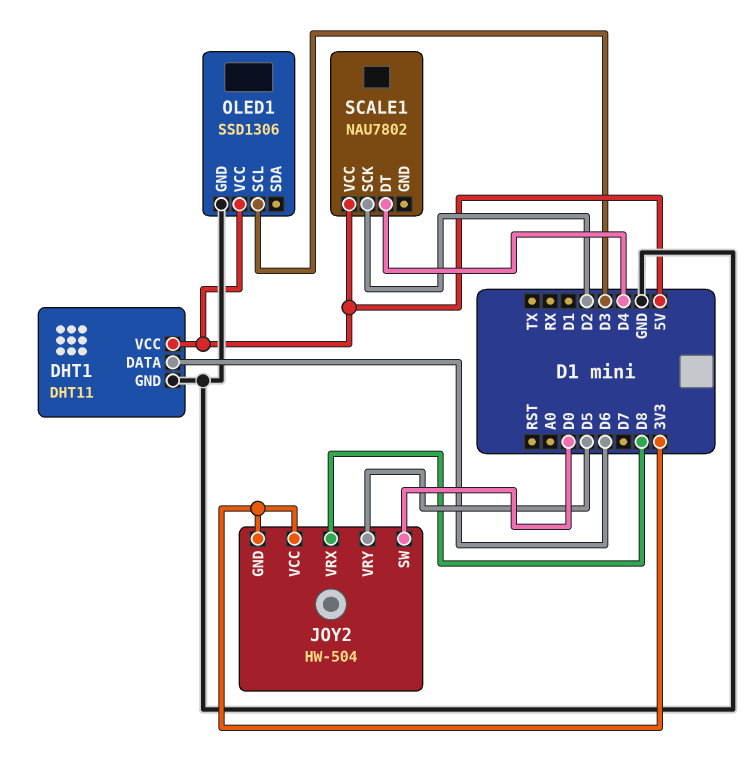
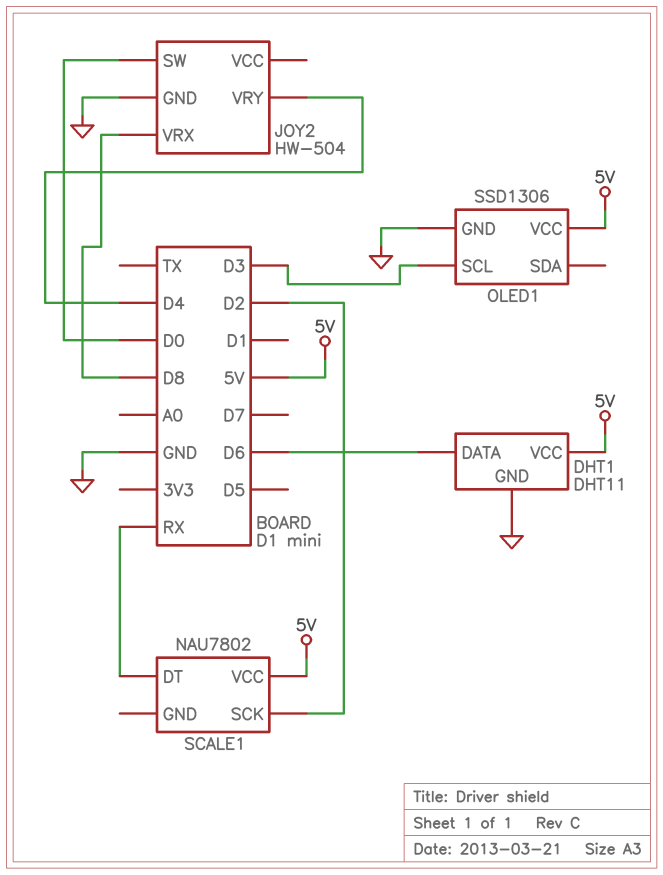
JOY2 pin GND: 3V3 -> GND
JOY2 pin VCC: 3V3 -> none
JOY2 pin VRY: D5 -> D4
SCALE1 pin DT: D4 -> RX

